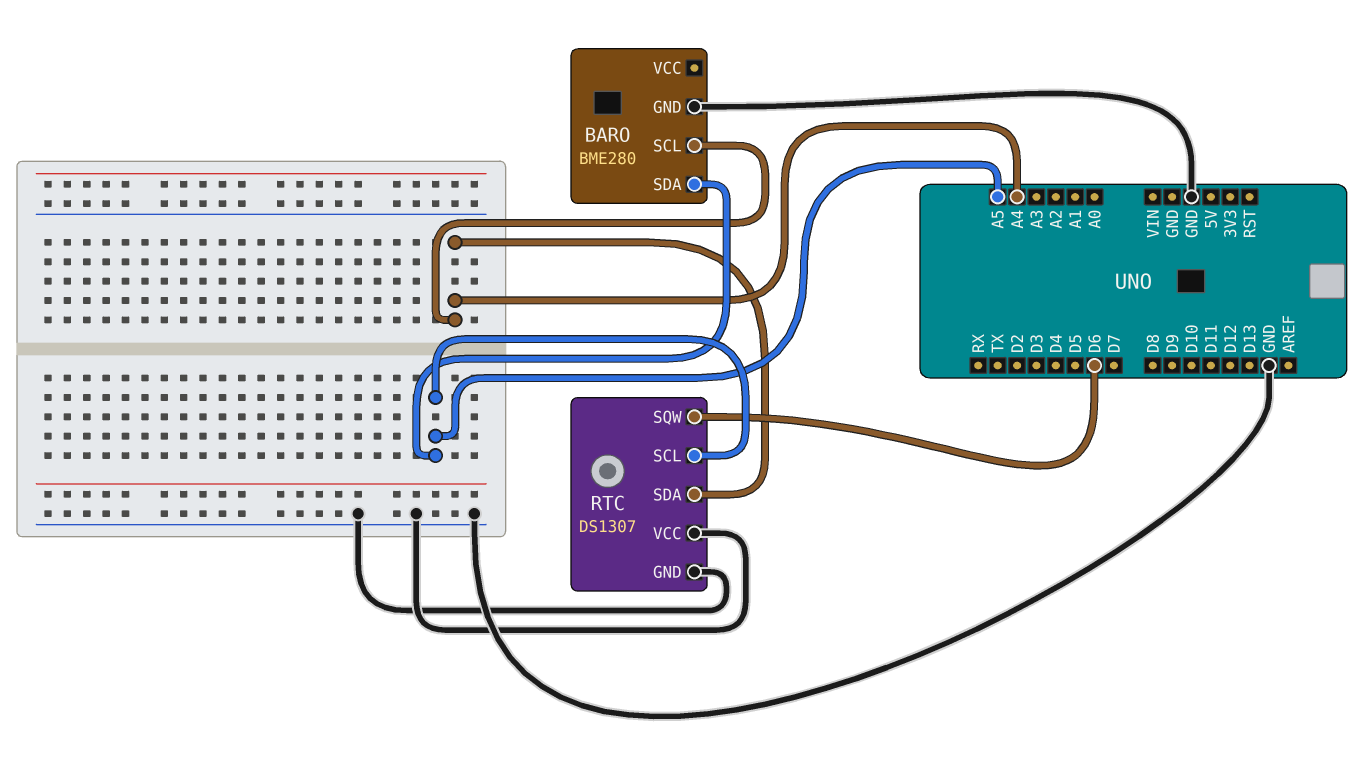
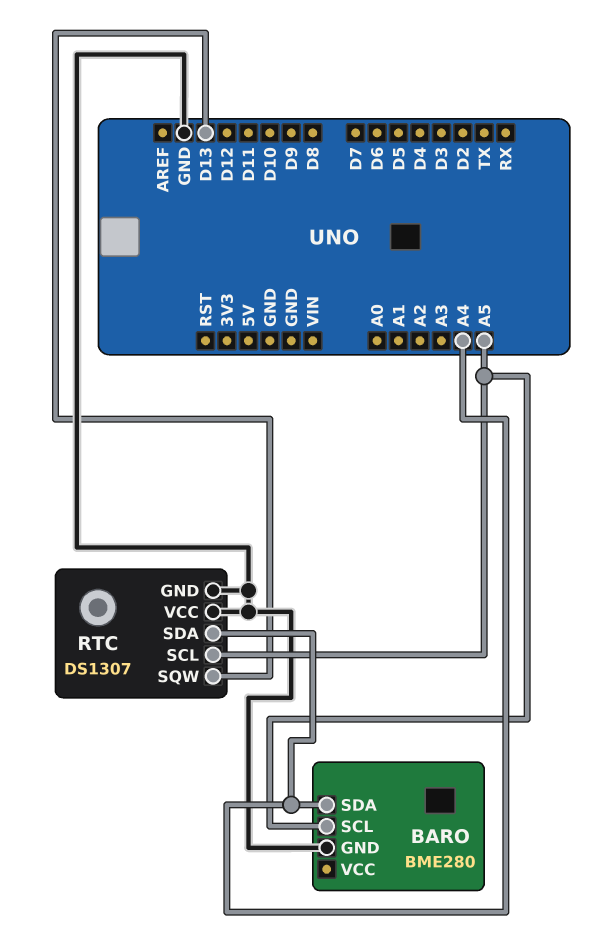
BARO pin SCL: A4 -> A5
BARO pin SDA: A5 -> A4
RTC pin SQW: D6 -> D13

